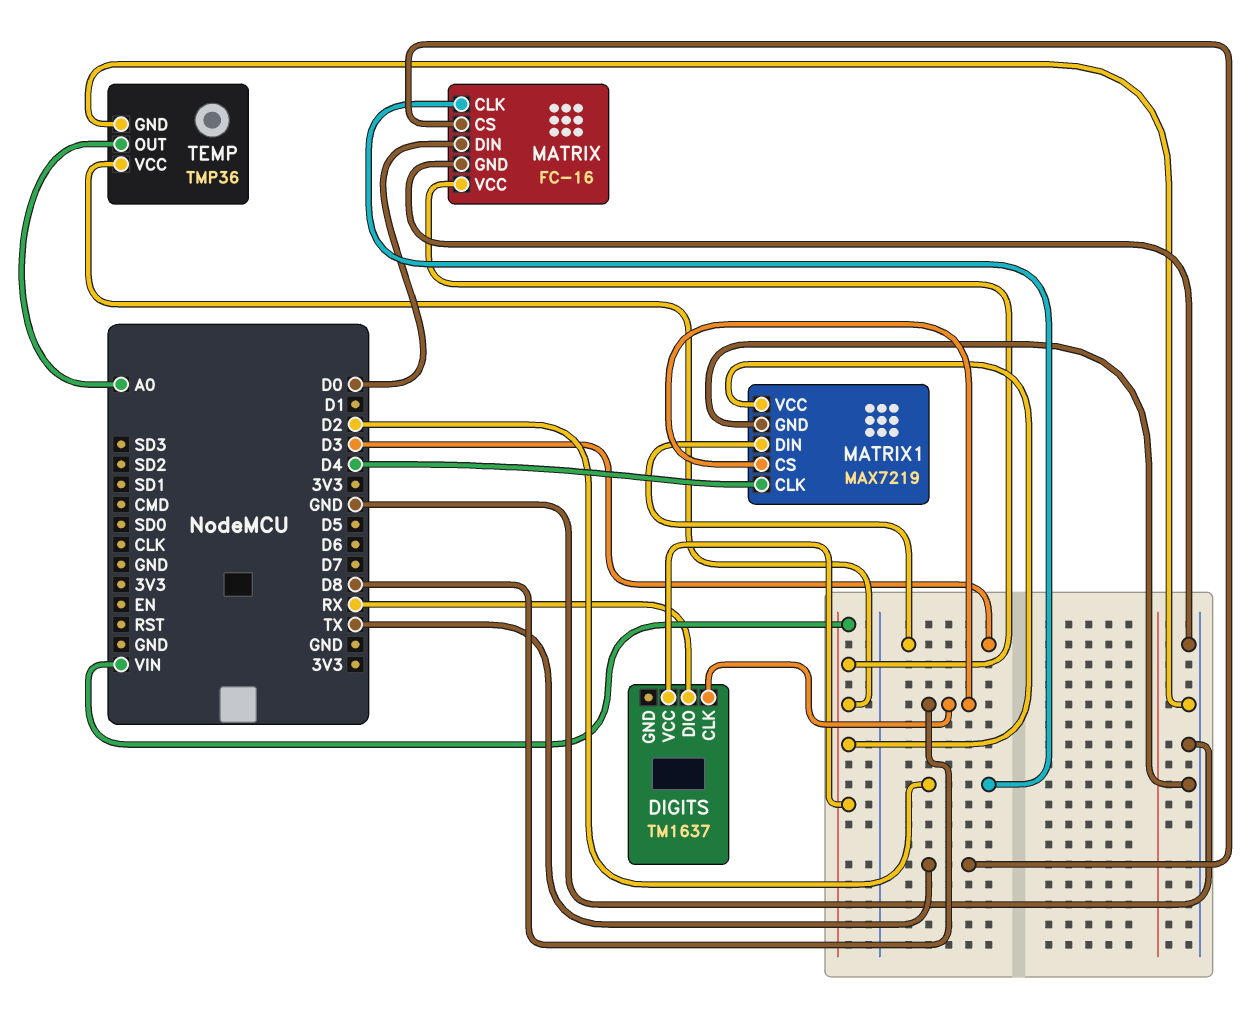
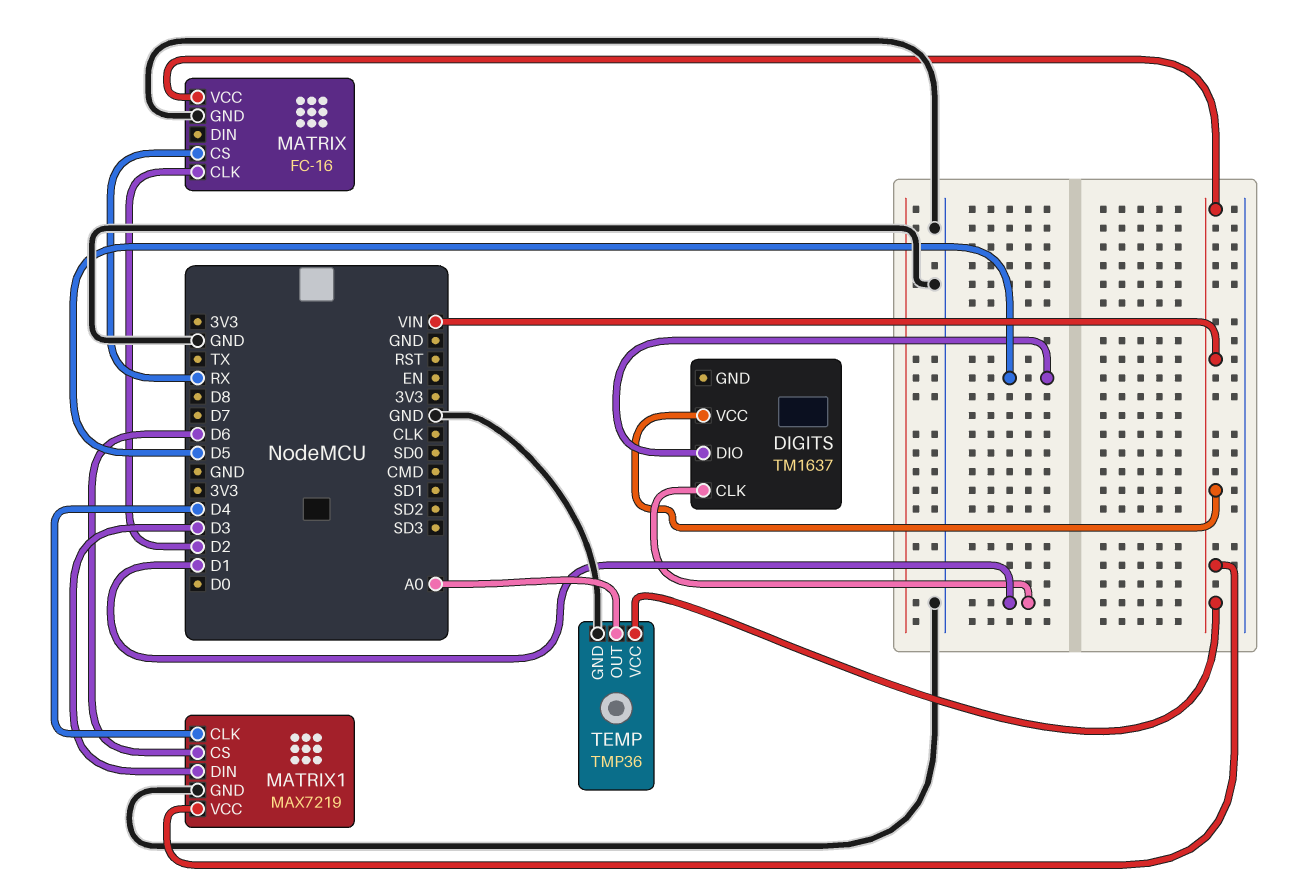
DIGITS pin CLK: D8 -> D1
DIGITS pin DIO: RX -> D5
MATRIX pin CS: TX -> RX
MATRIX pin DIN: D0 -> none
MATRIX1 pin CS: D8 -> D6

